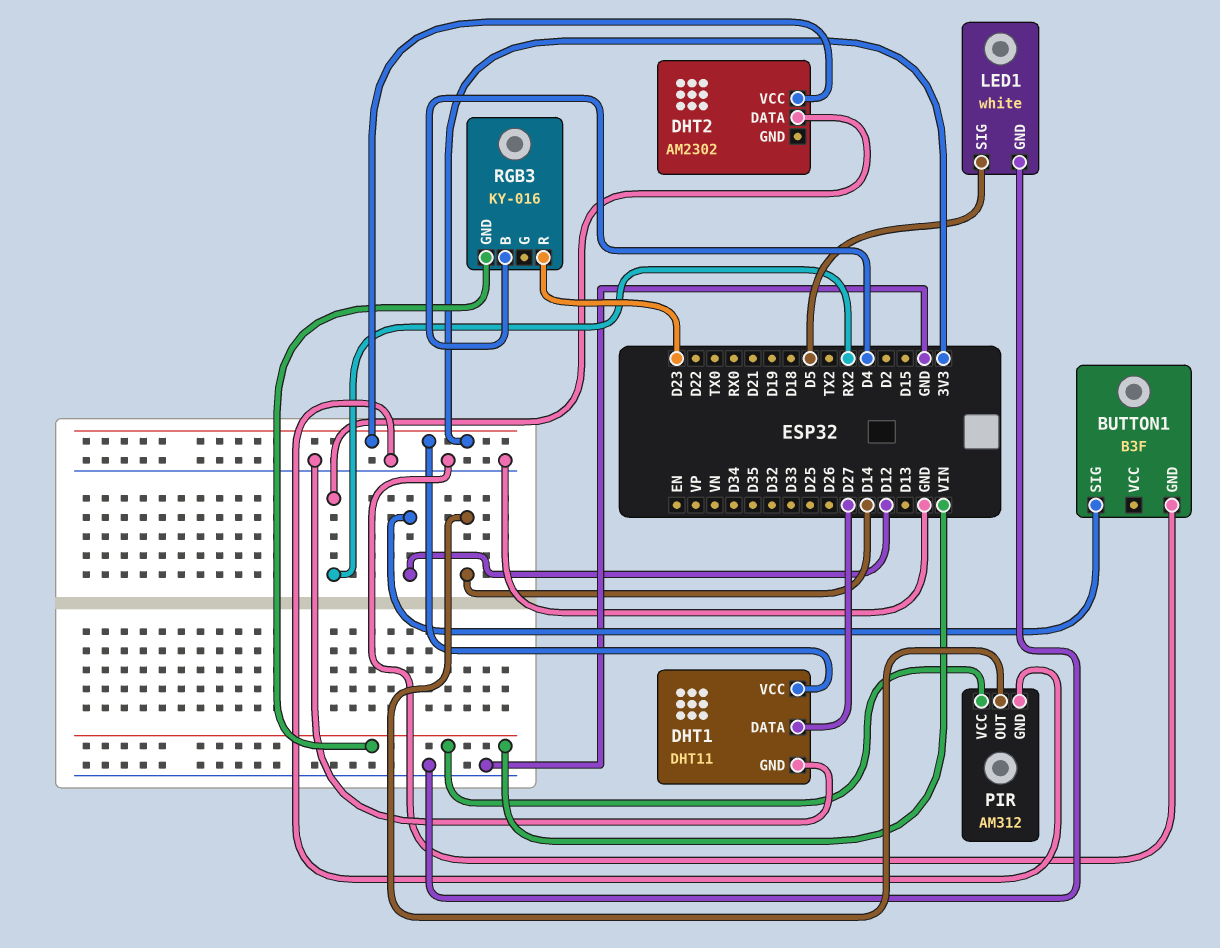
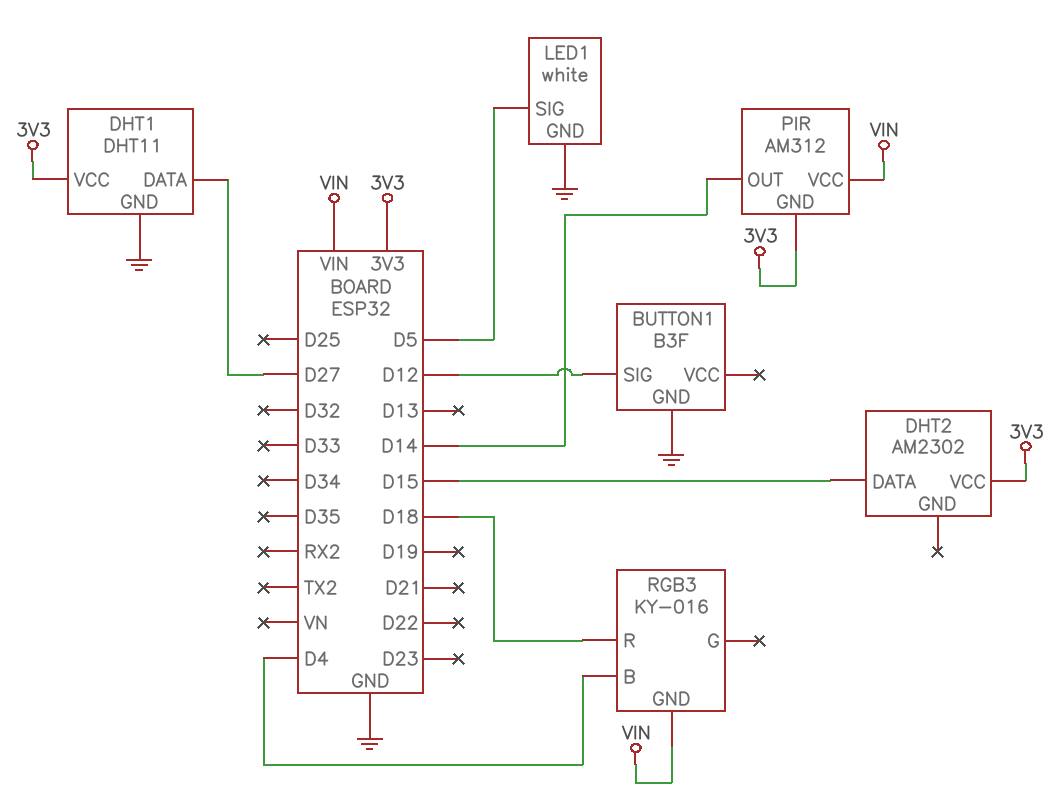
DHT2 pin DATA: RX2 -> D15
PIR pin GND: GND -> 3V3
RGB3 pin R: D23 -> D18

